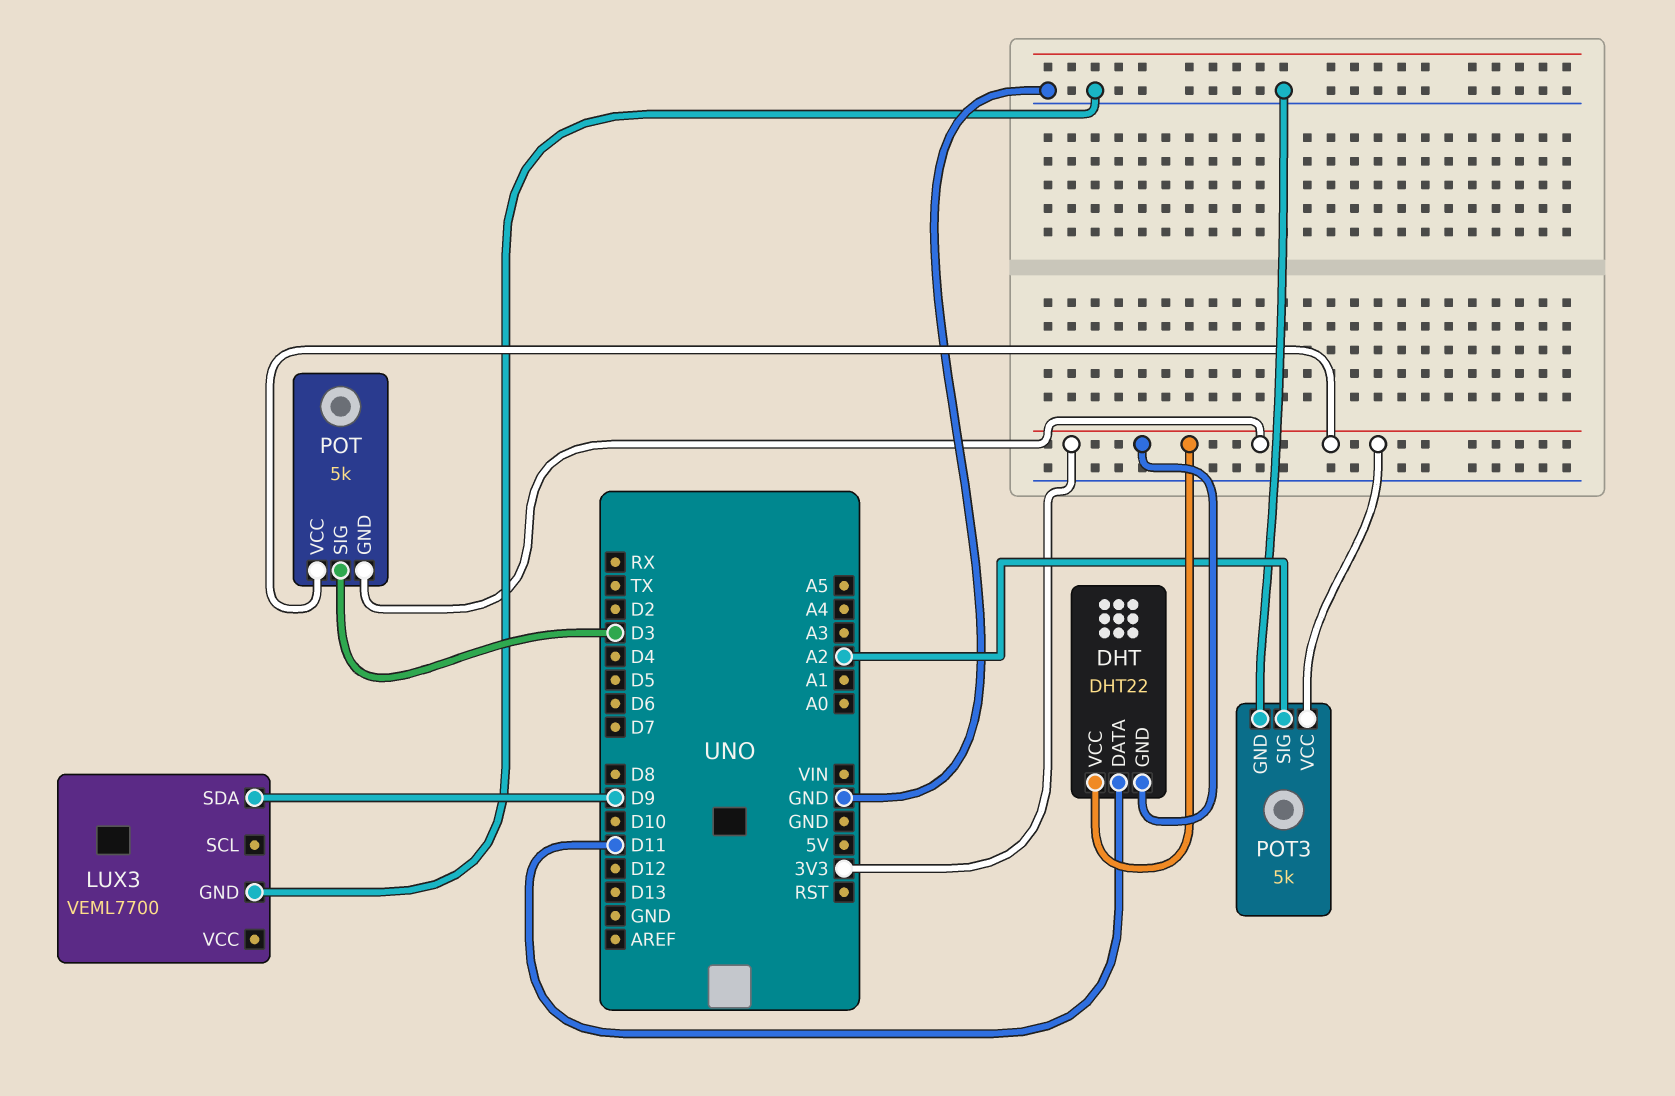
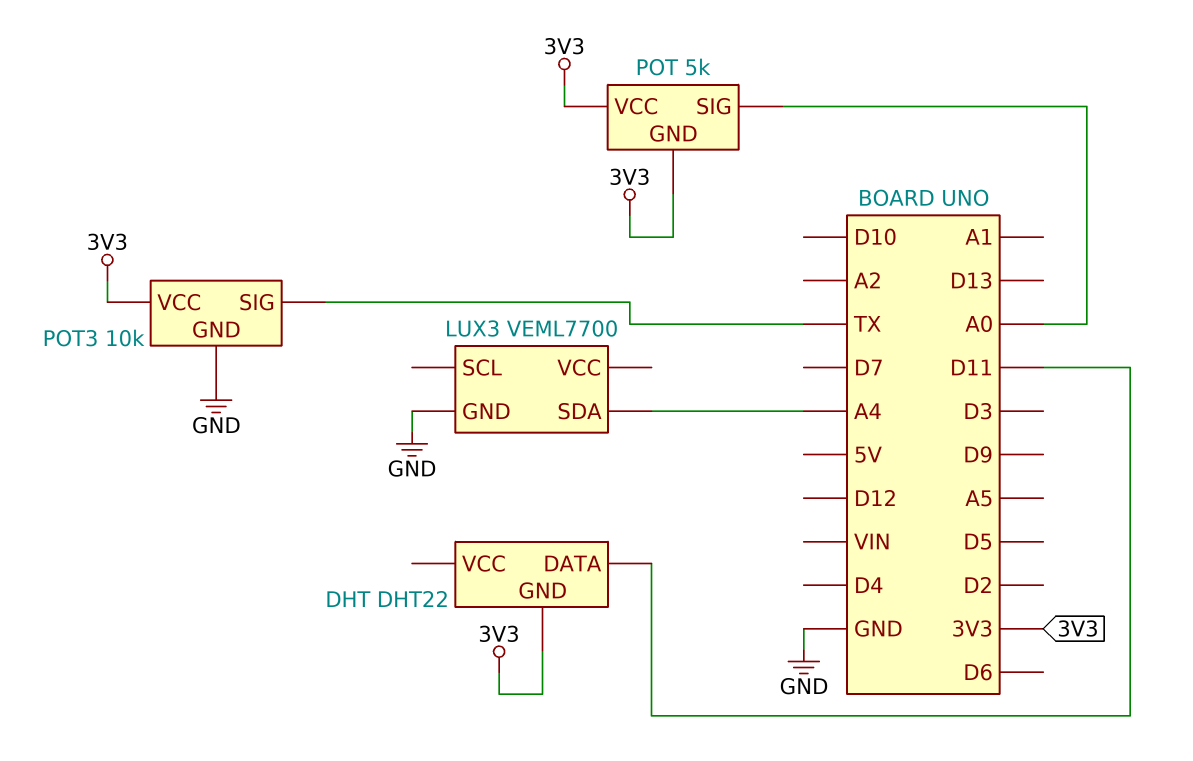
DHT pin VCC: 3V3 -> none
LUX3 pin SDA: D9 -> A4
POT pin SIG: D3 -> A0
POT3: 5k -> 10k
POT3 pin SIG: A2 -> TX

